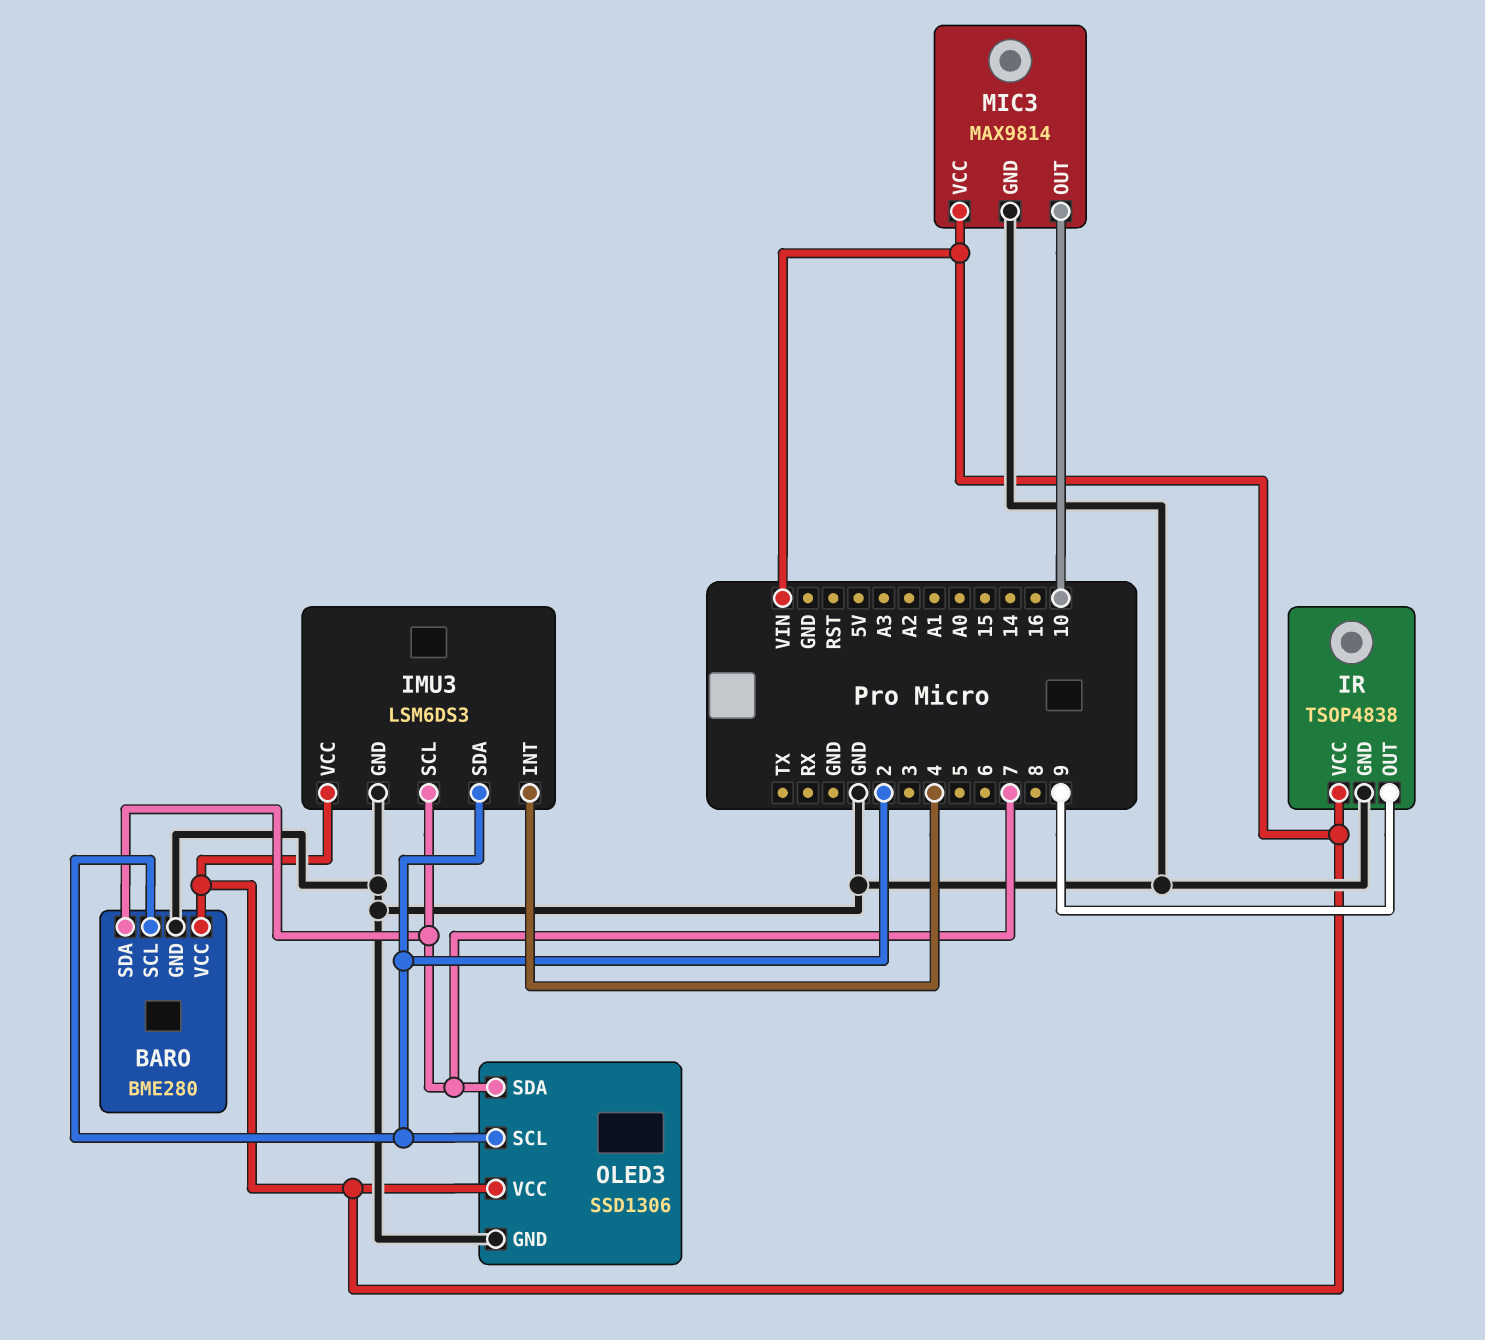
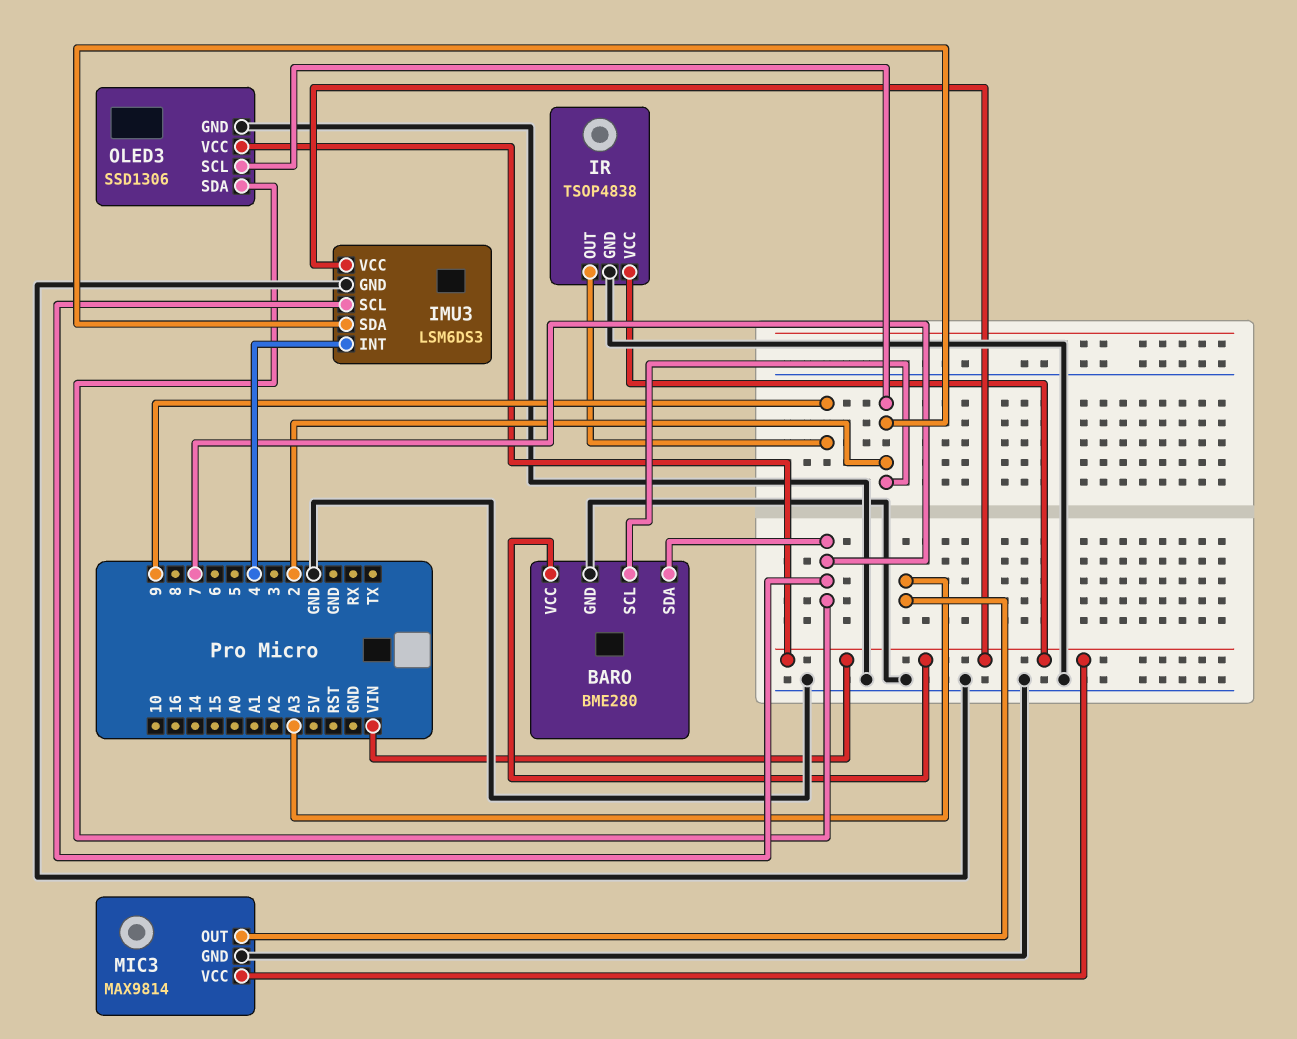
MIC3 pin OUT: 10 -> A3

